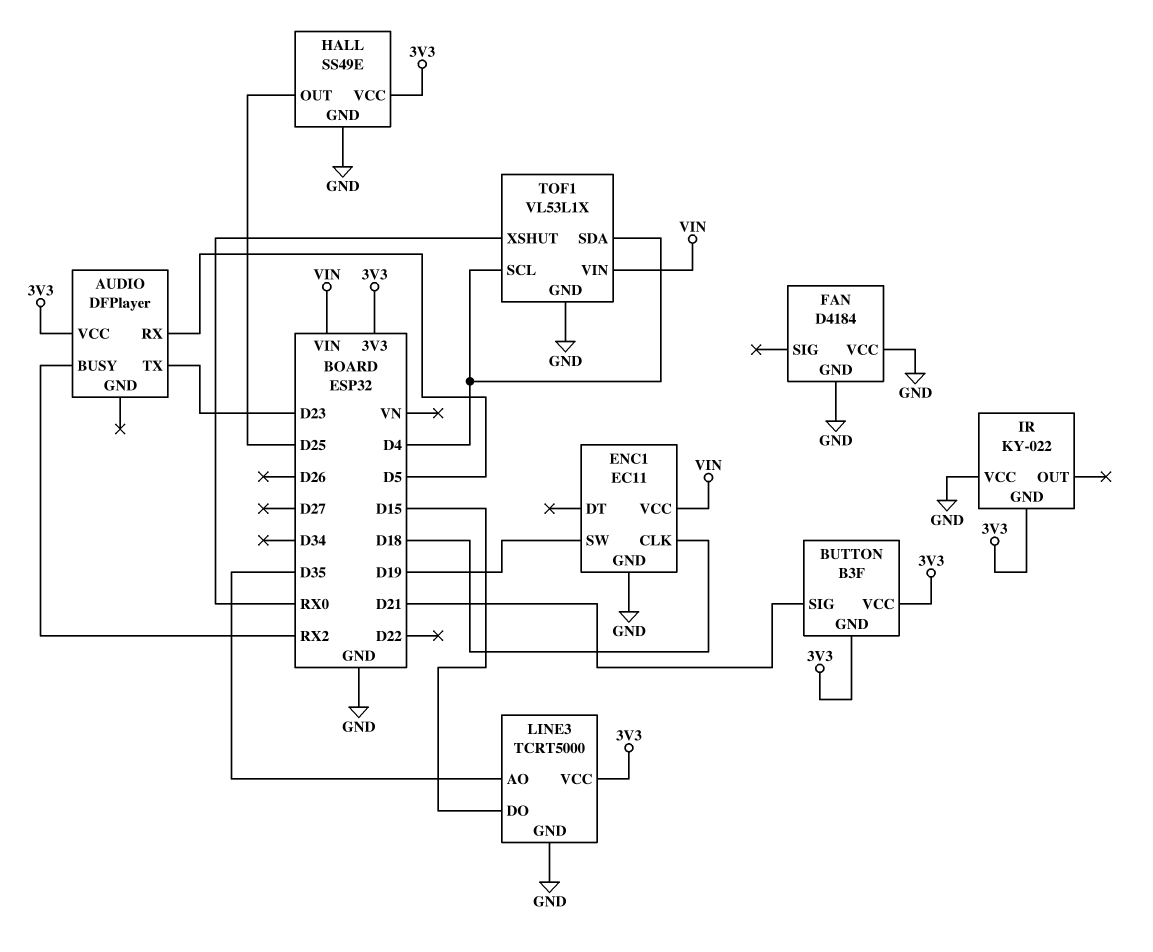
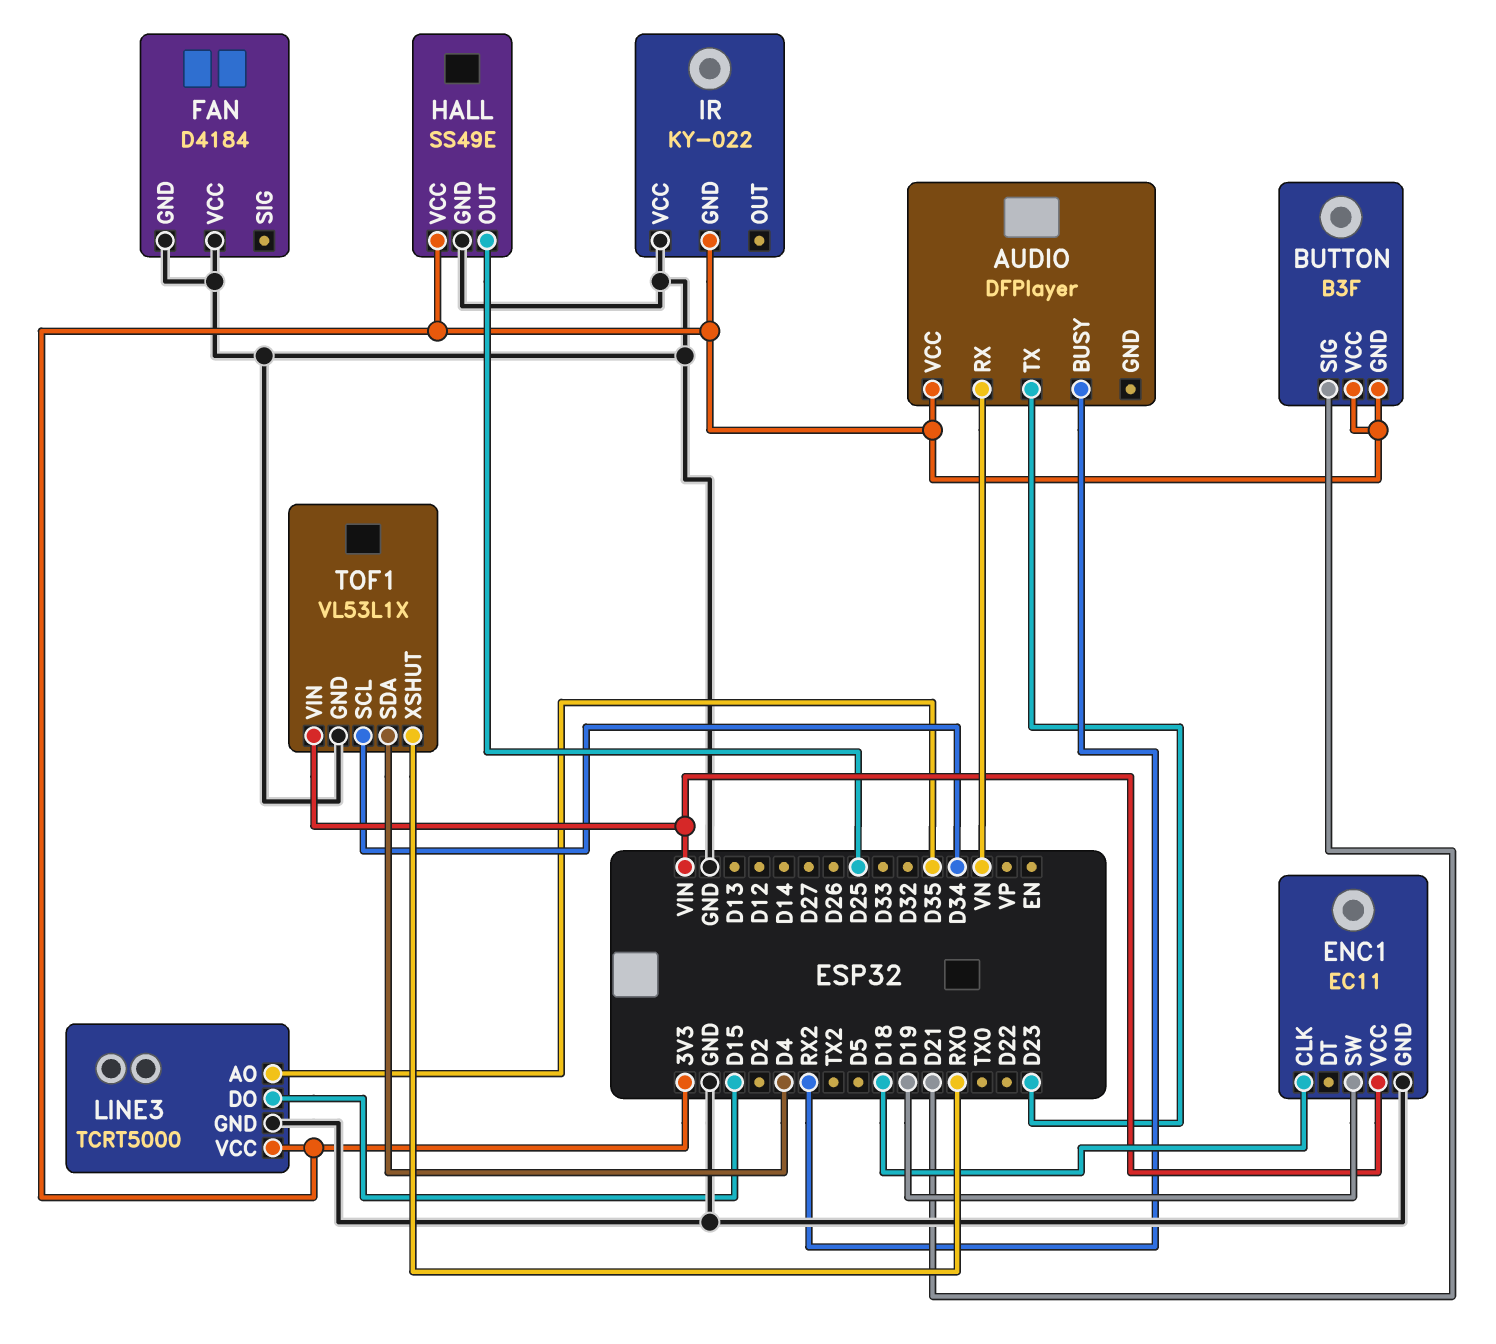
AUDIO pin RX: D5 -> VN
TOF1 pin SCL: D4 -> D34

